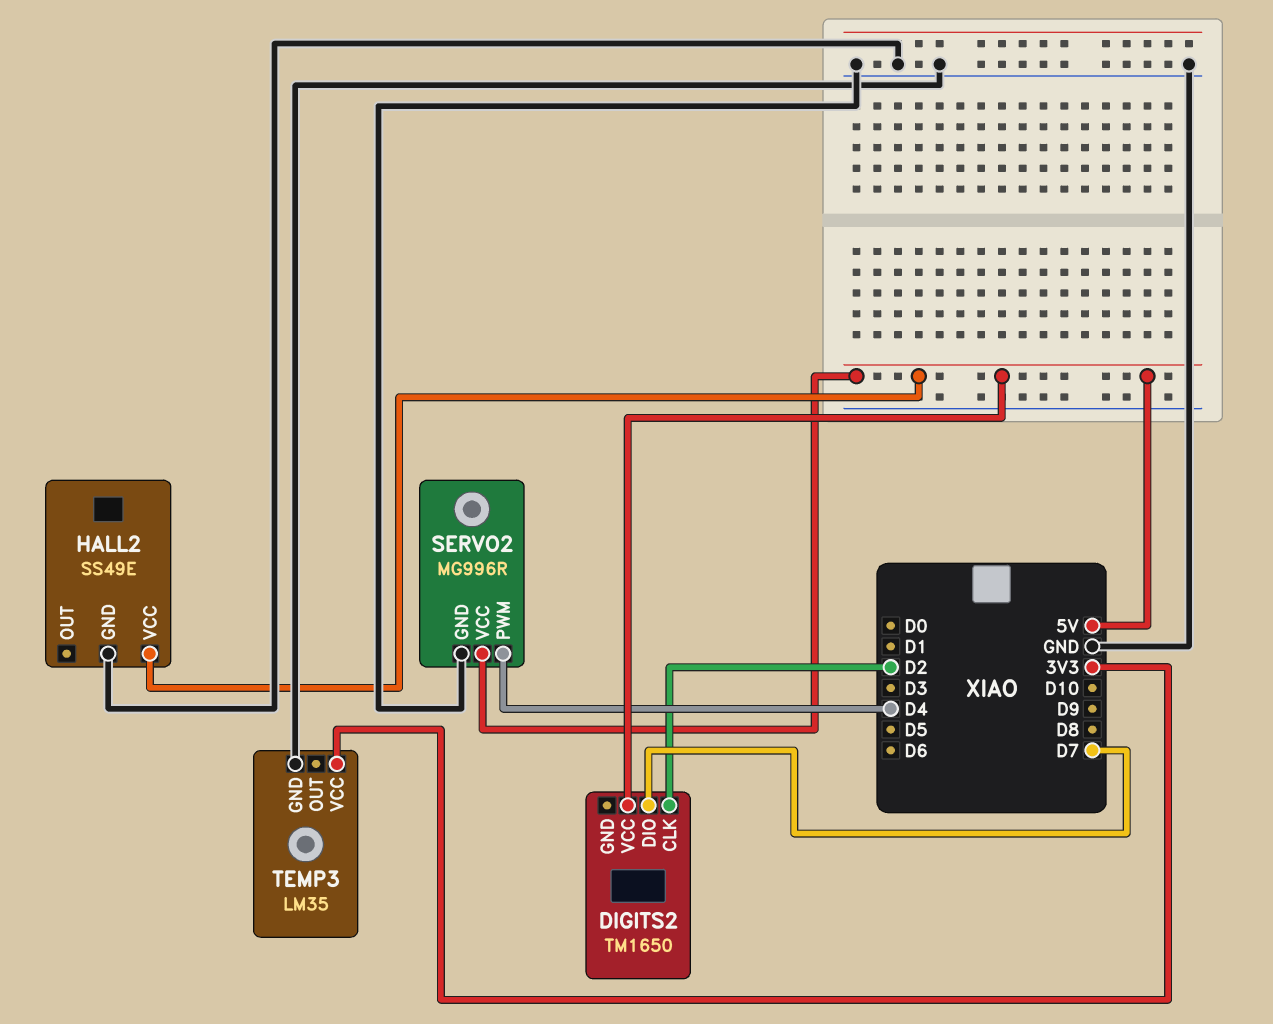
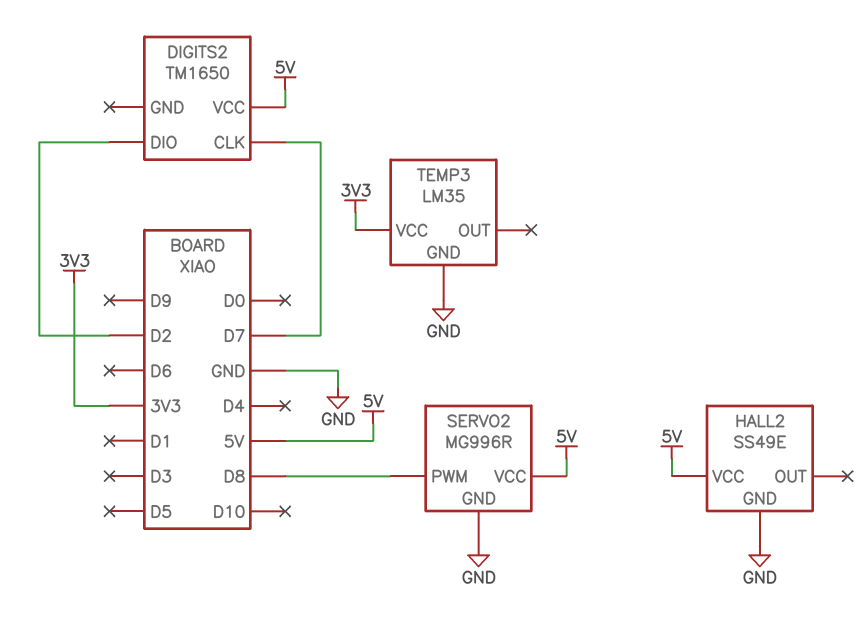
DIGITS2 pin CLK: D2 -> D7
DIGITS2 pin DIO: D7 -> D2
SERVO2 pin PWM: D4 -> D8

